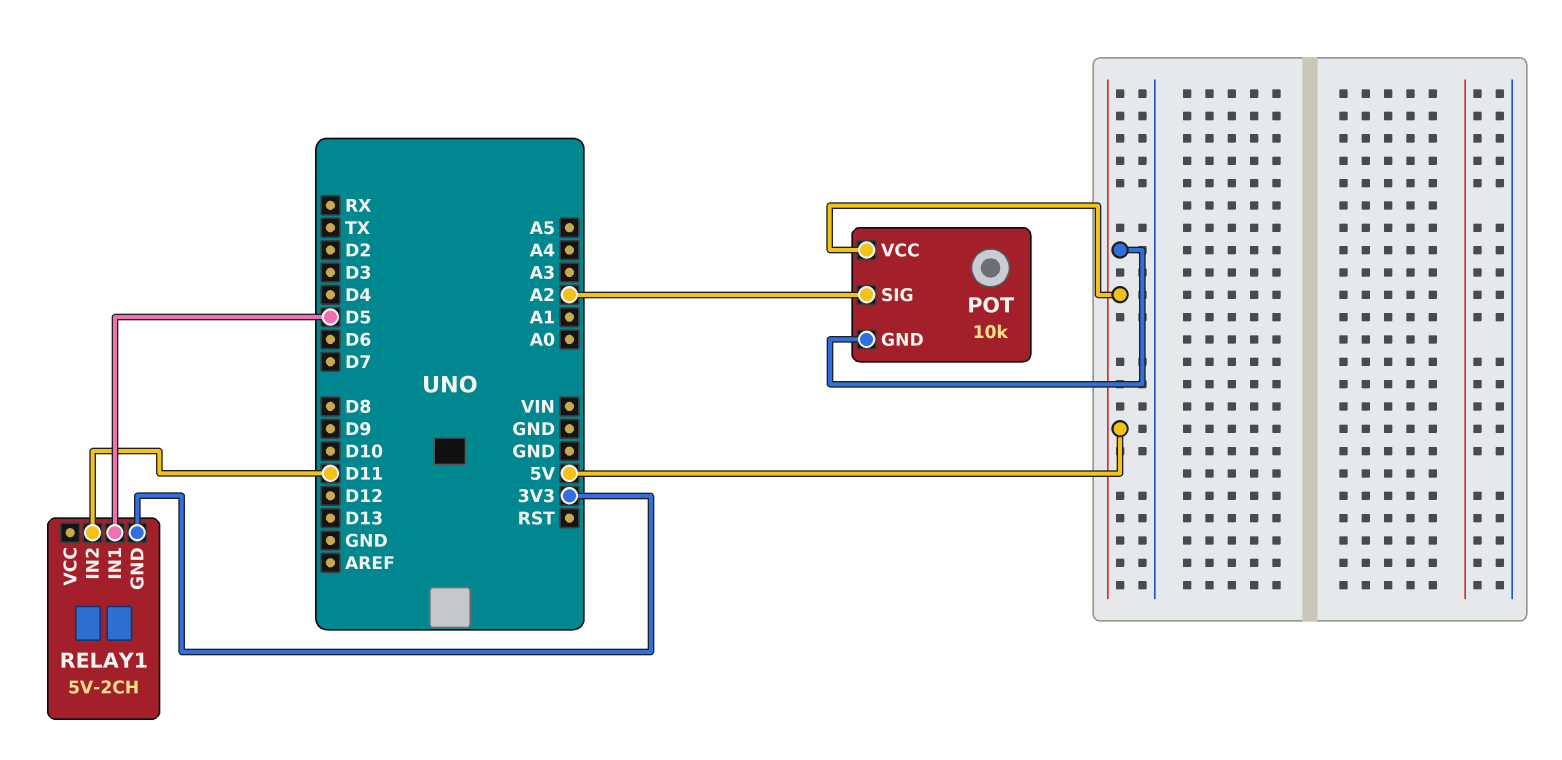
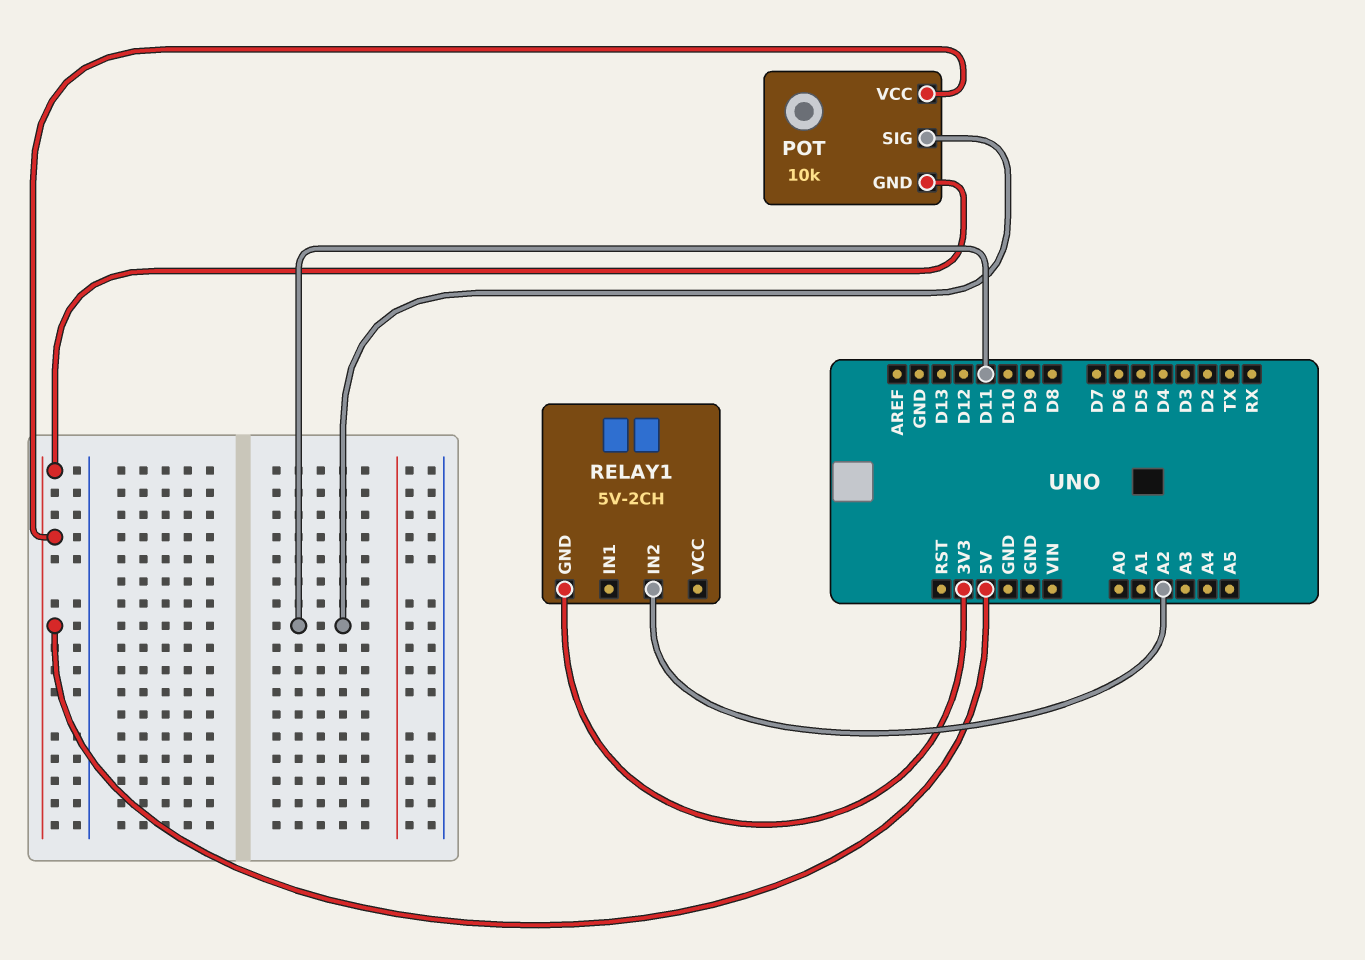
POT pin SIG: A2 -> D11
RELAY1 pin IN1: D5 -> none
RELAY1 pin IN2: D11 -> A2

